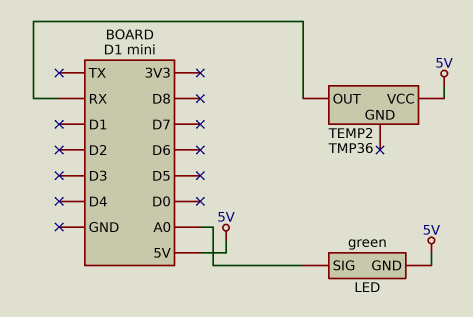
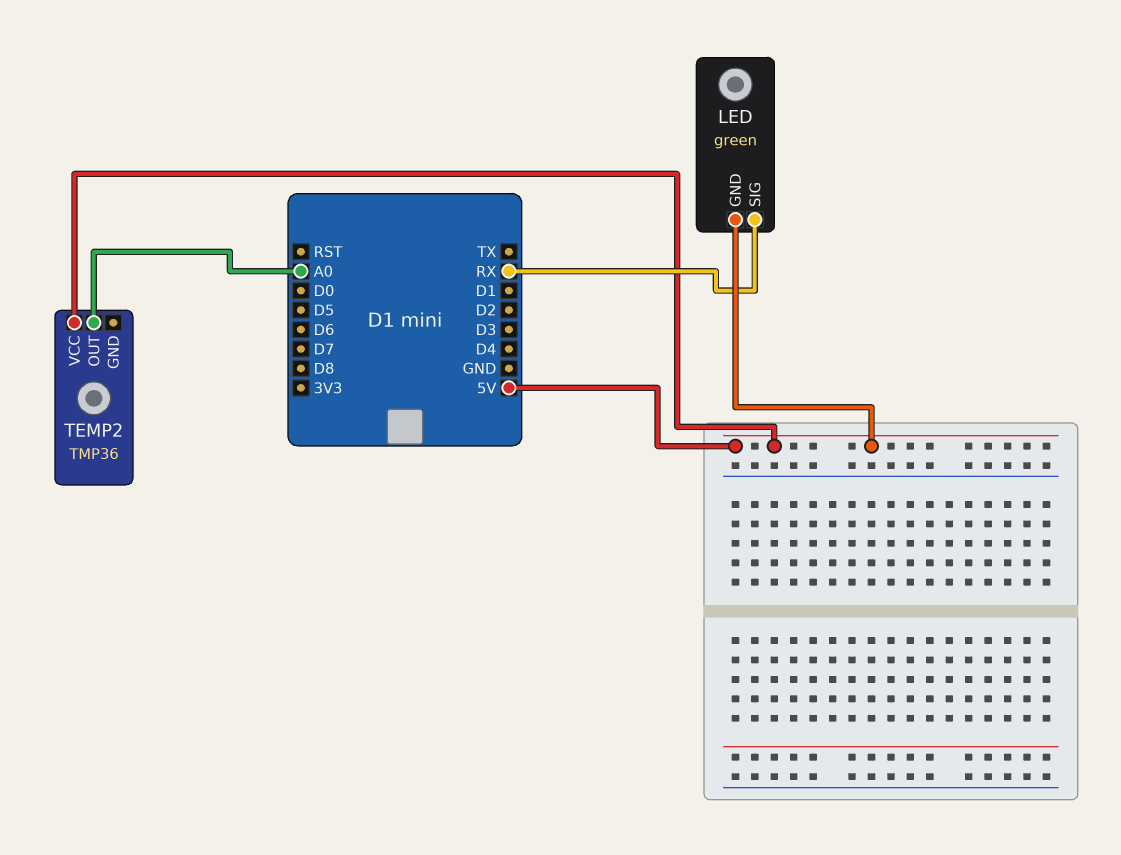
LED pin SIG: A0 -> RX
TEMP2 pin OUT: RX -> A0

